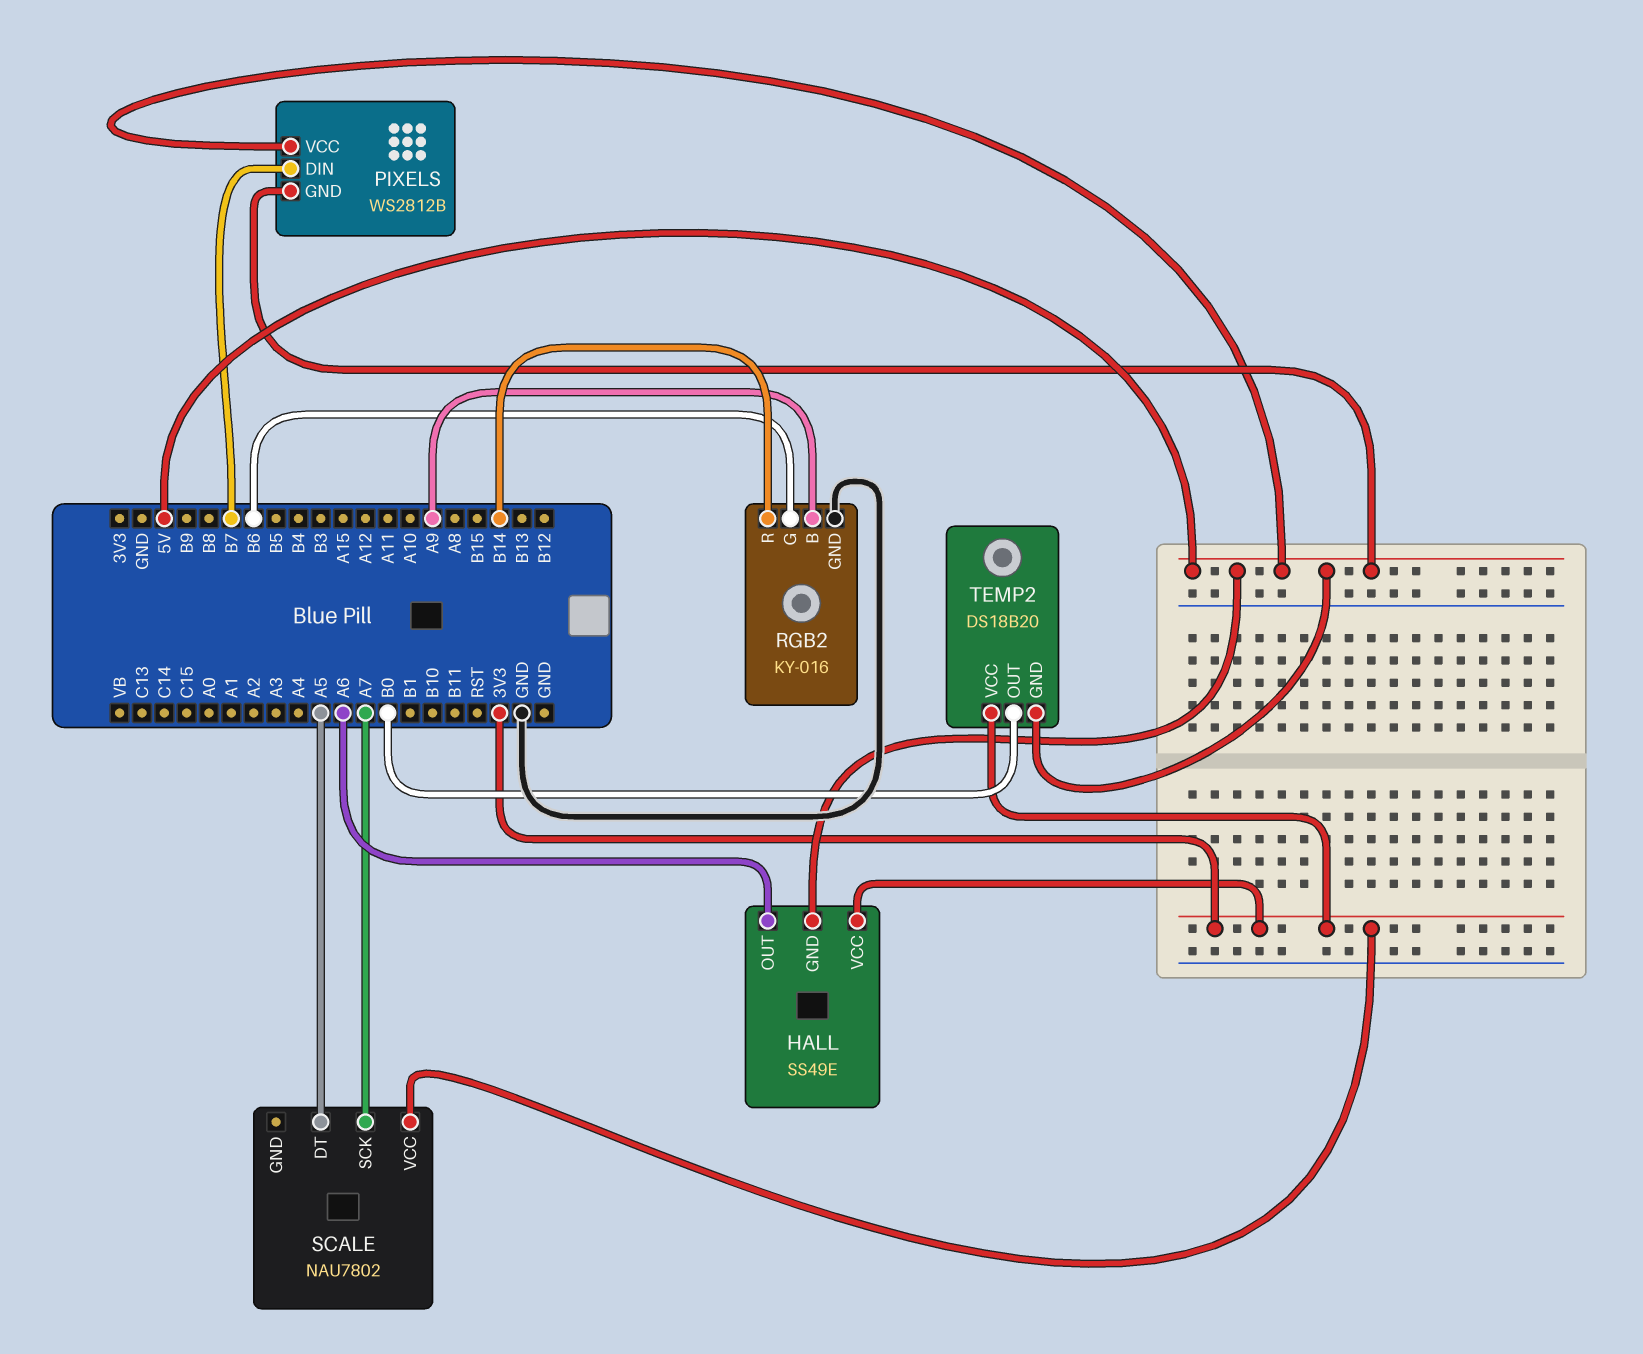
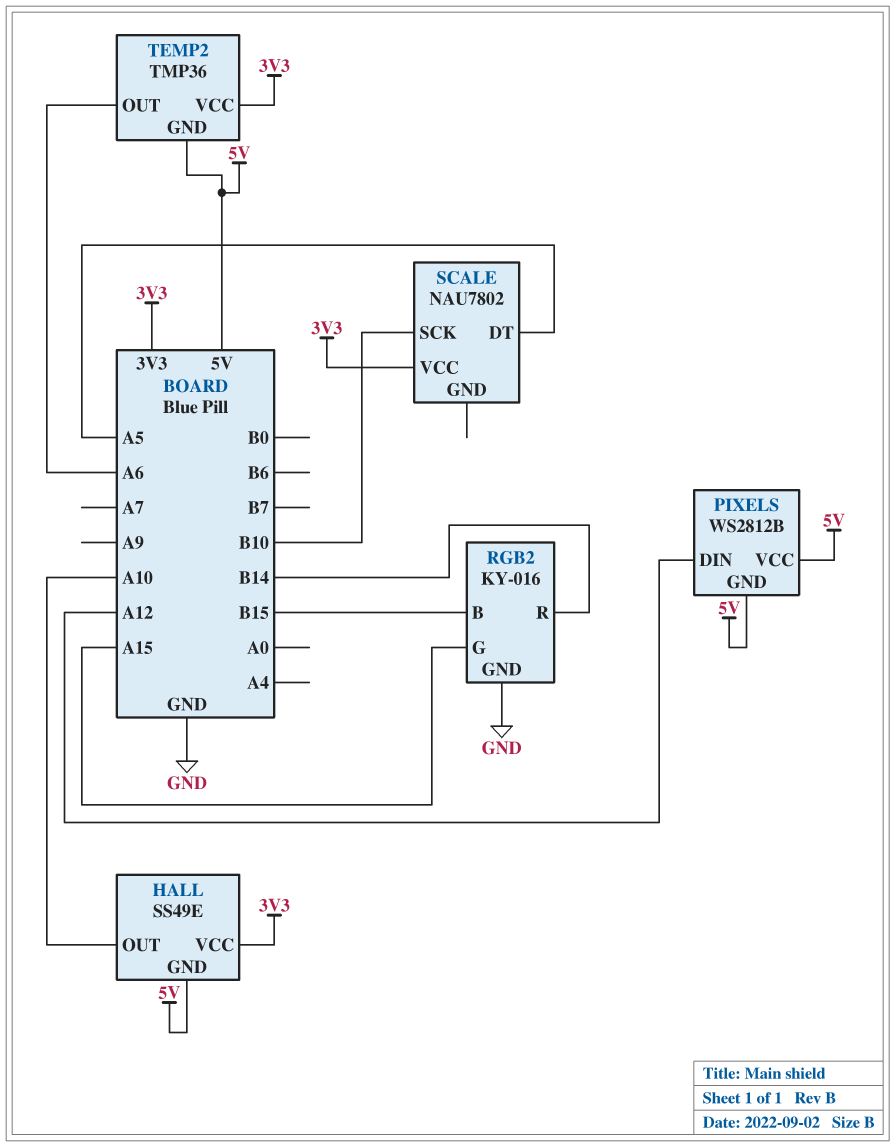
HALL pin OUT: A6 -> A10
PIXELS pin DIN: B7 -> A12
RGB2 pin B: A9 -> B15
RGB2 pin G: B6 -> A15
SCALE pin SCK: A7 -> B10
TEMP2: DS18B20 -> TMP36
TEMP2 pin OUT: B0 -> A6

